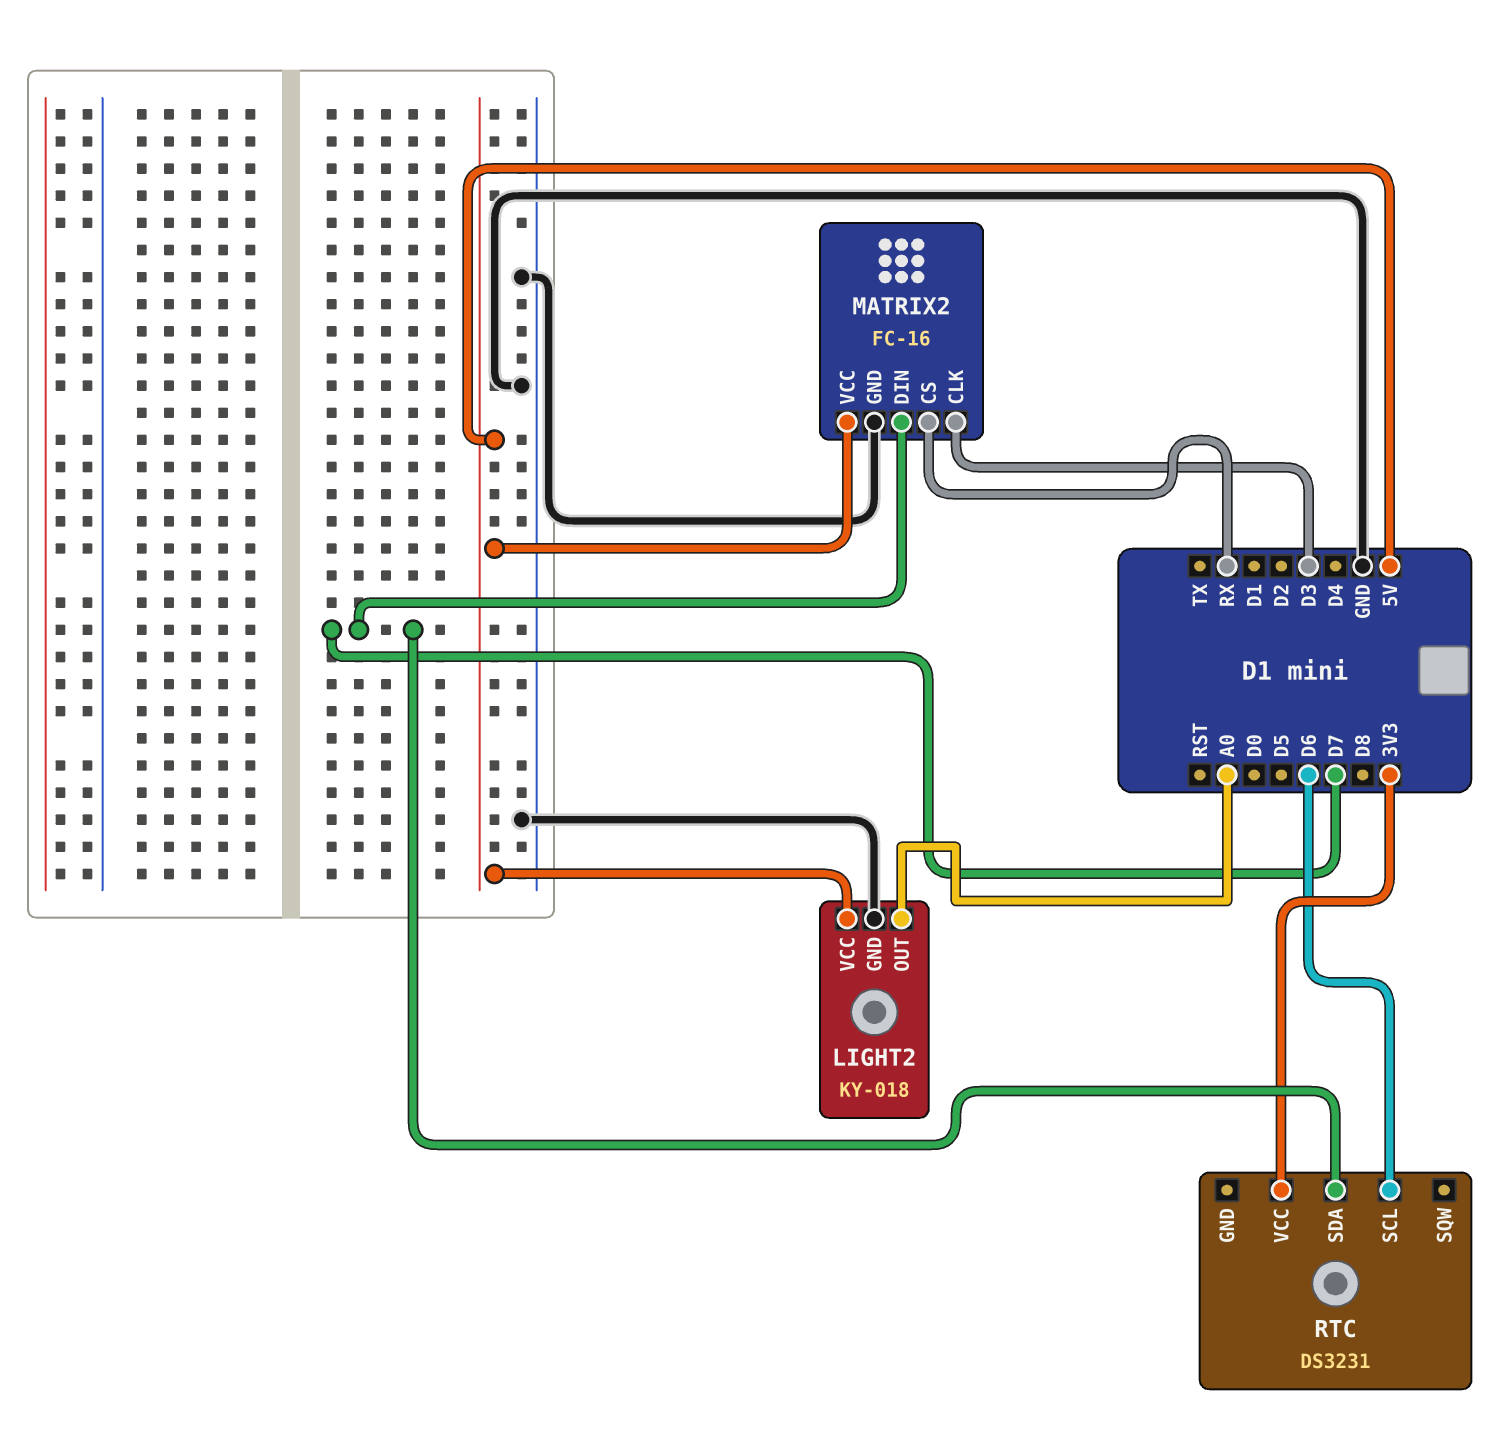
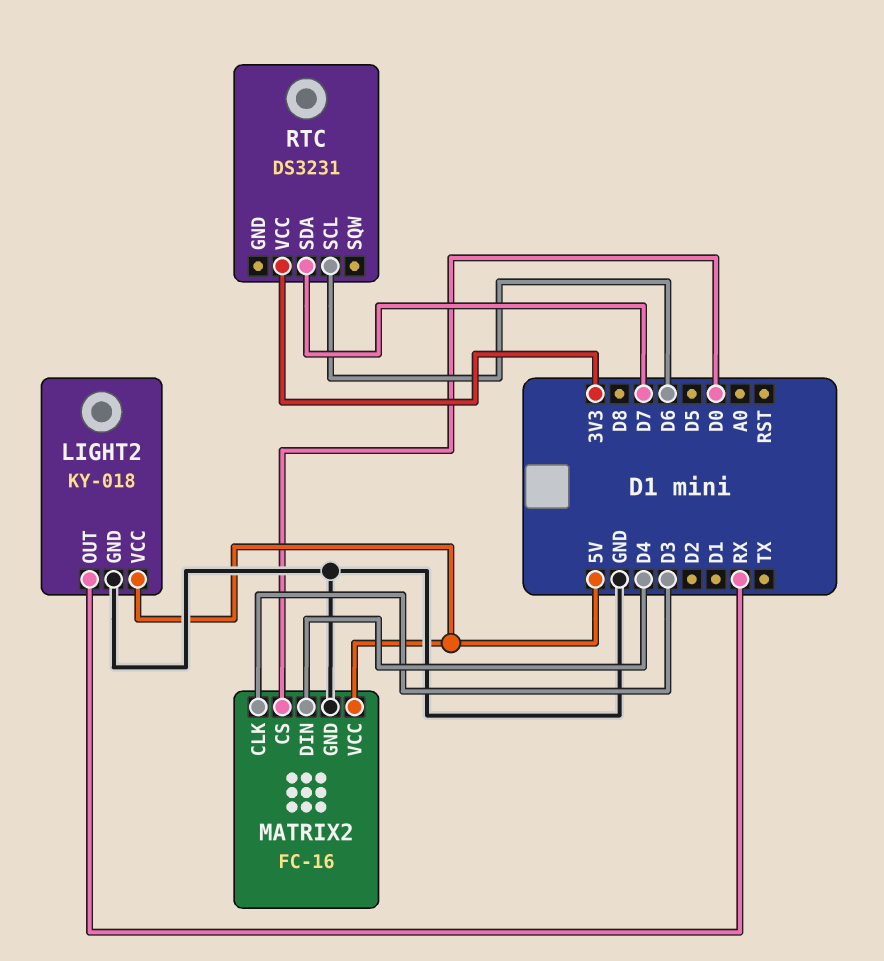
LIGHT2 pin OUT: A0 -> RX
MATRIX2 pin CS: RX -> D0
MATRIX2 pin DIN: D7 -> D4

